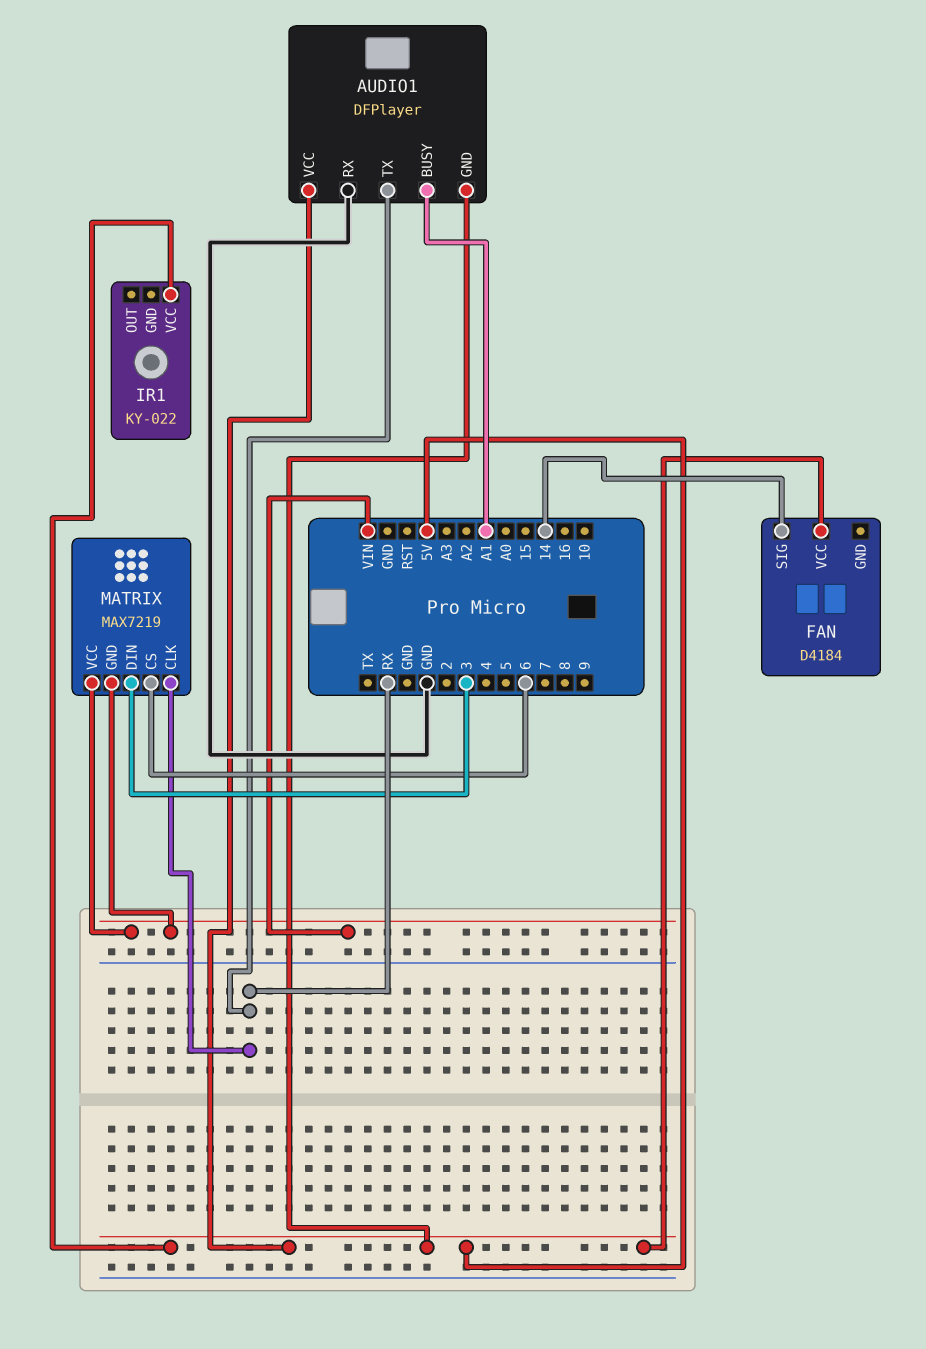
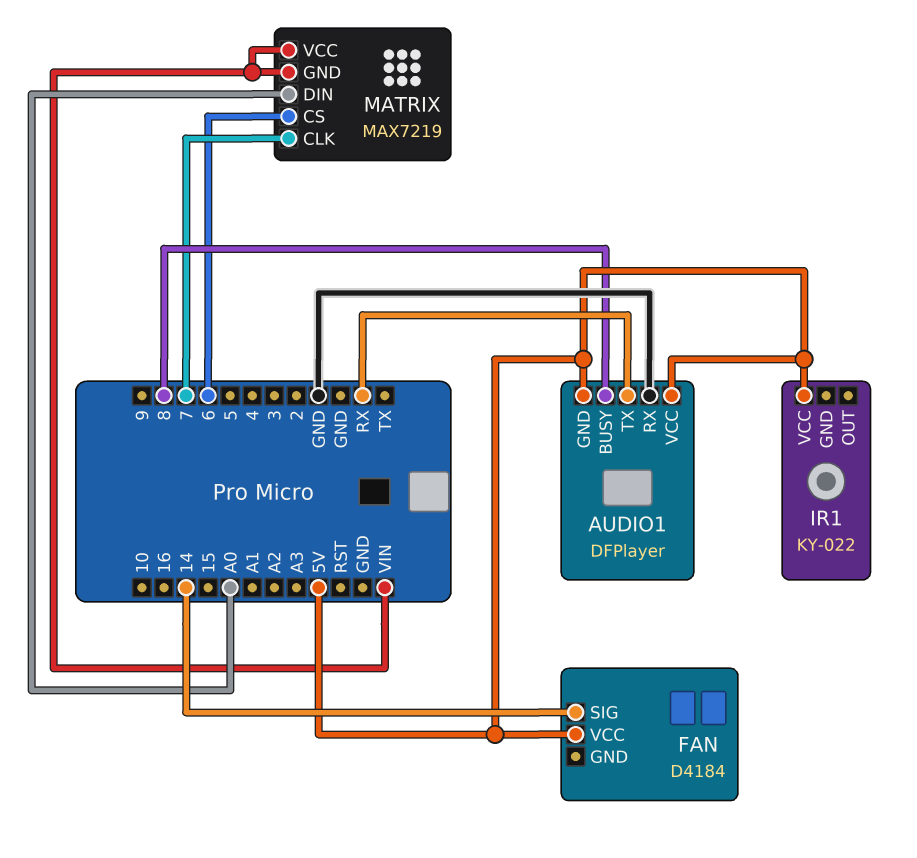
AUDIO1 pin BUSY: A1 -> 8
MATRIX pin CLK: RX -> 7
MATRIX pin DIN: 3 -> A0

